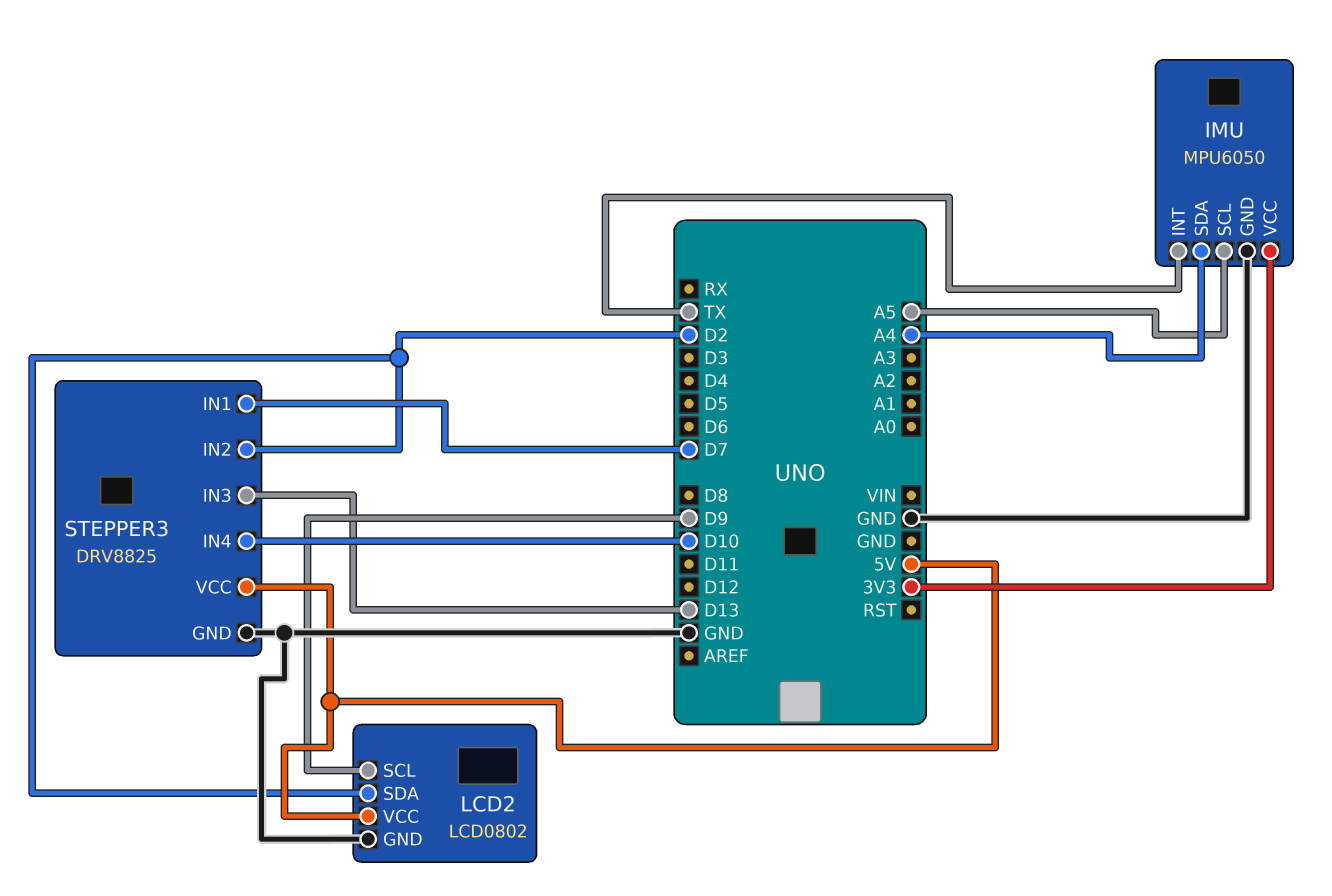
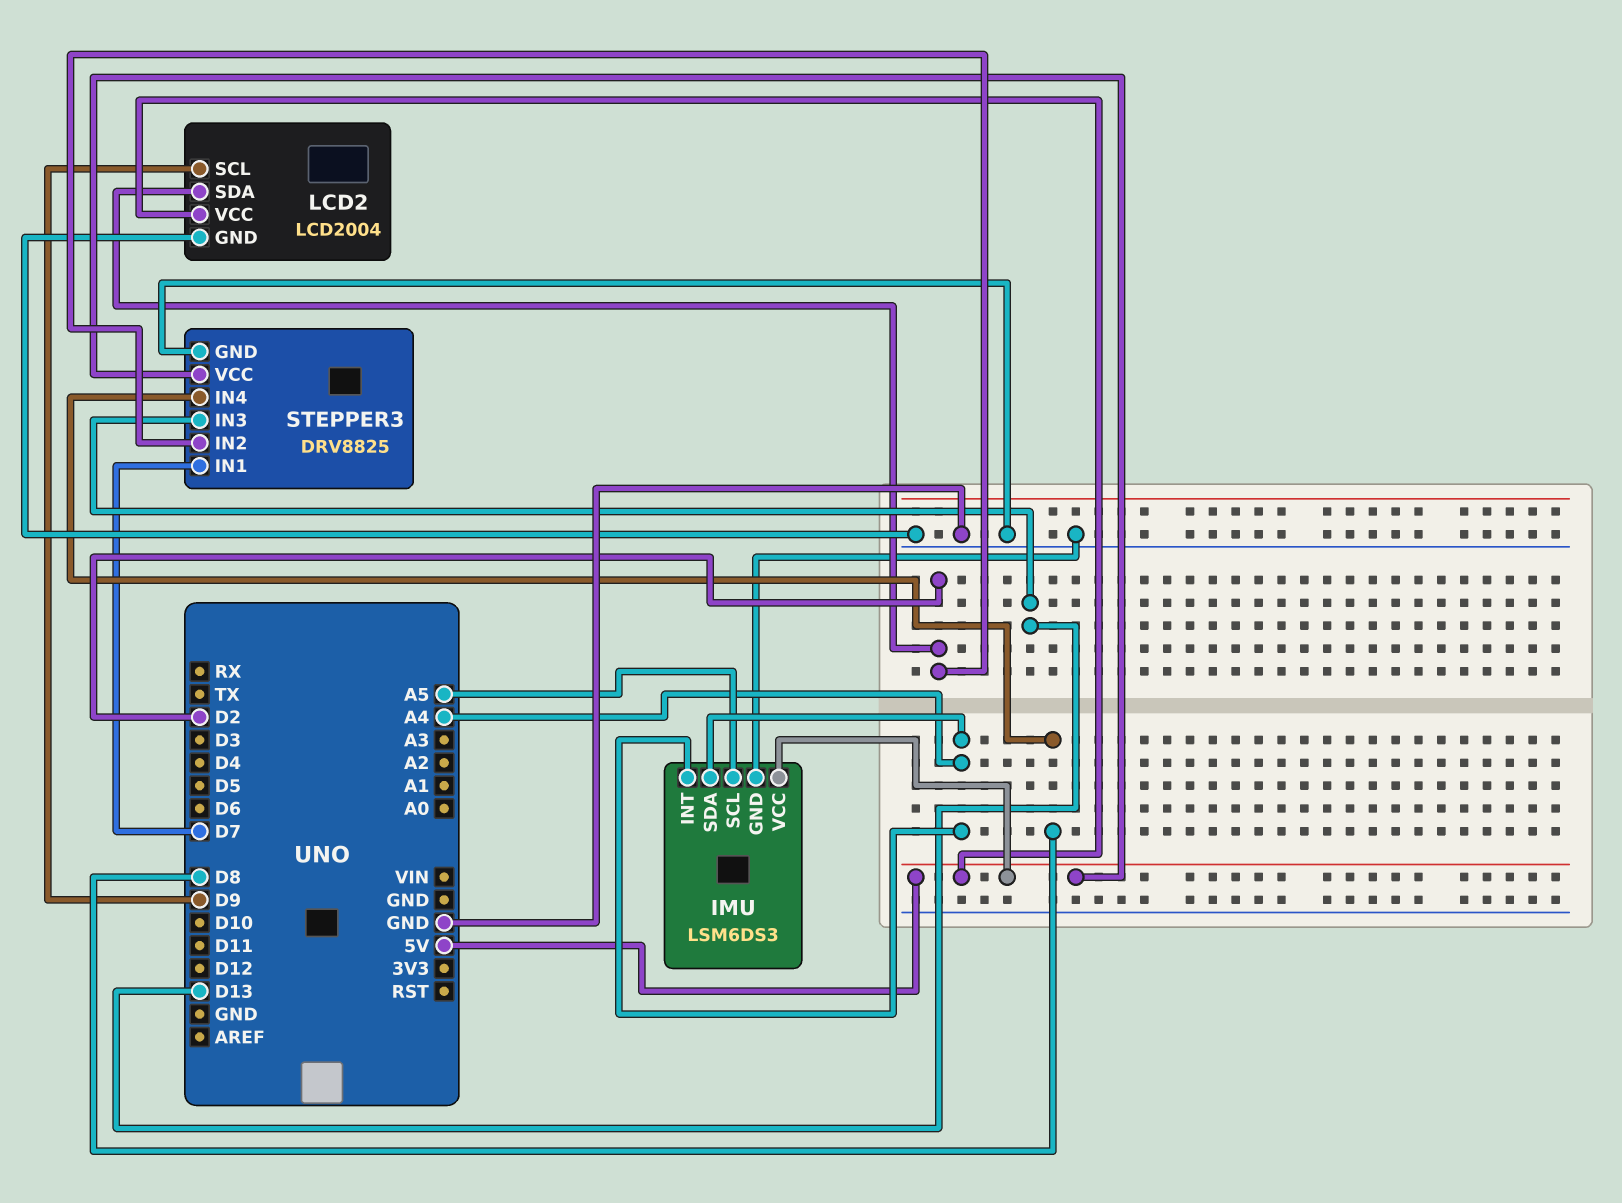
IMU: MPU6050 -> LSM6DS3
IMU pin INT: TX -> A4
IMU pin VCC: 3V3 -> 5V
LCD2: LCD0802 -> LCD2004
STEPPER3 pin IN4: D10 -> D8

